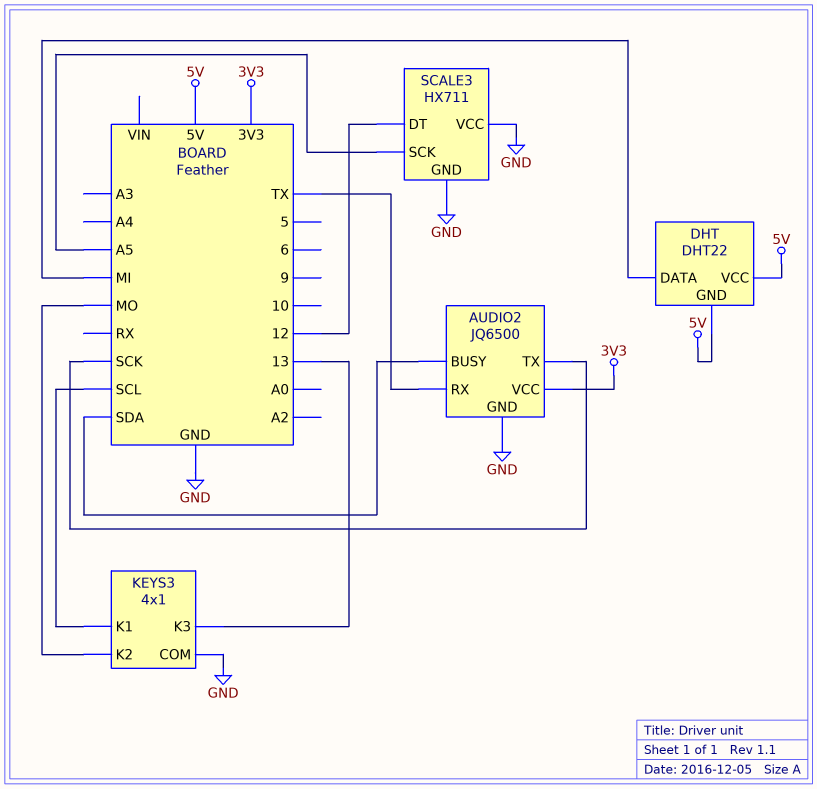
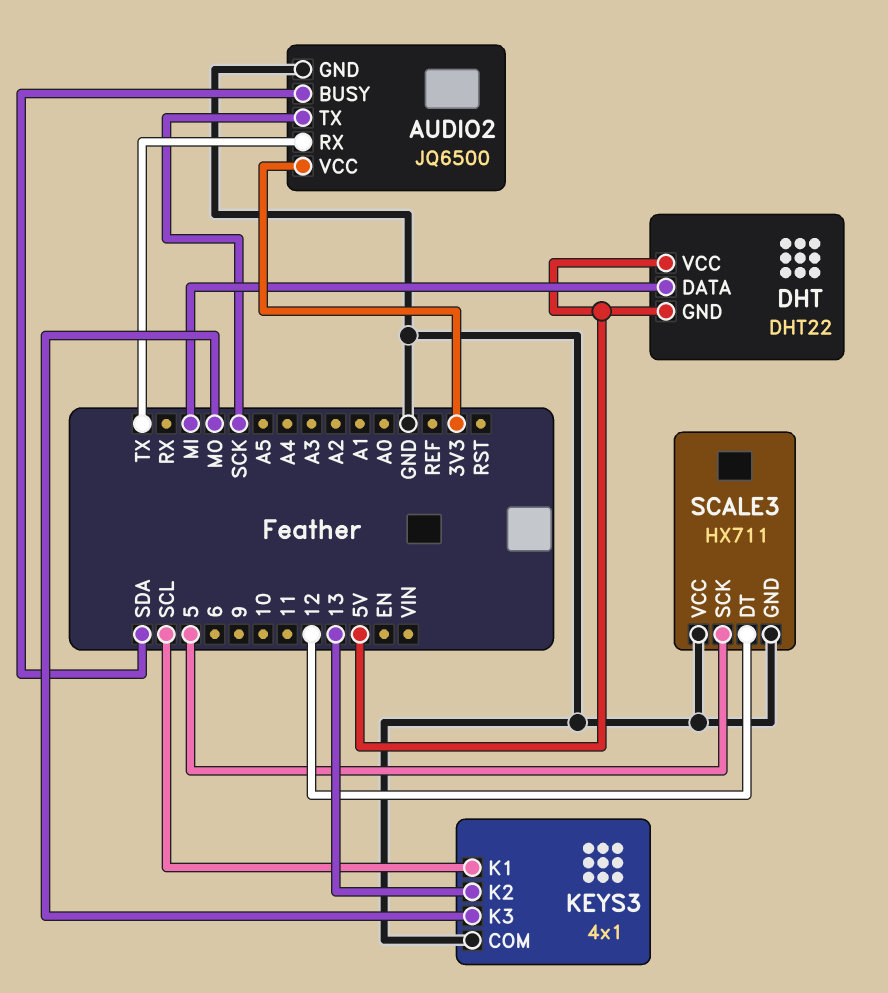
KEYS3 pin K2: MO -> 13
KEYS3 pin K3: 13 -> MO
SCALE3 pin SCK: A5 -> 5

